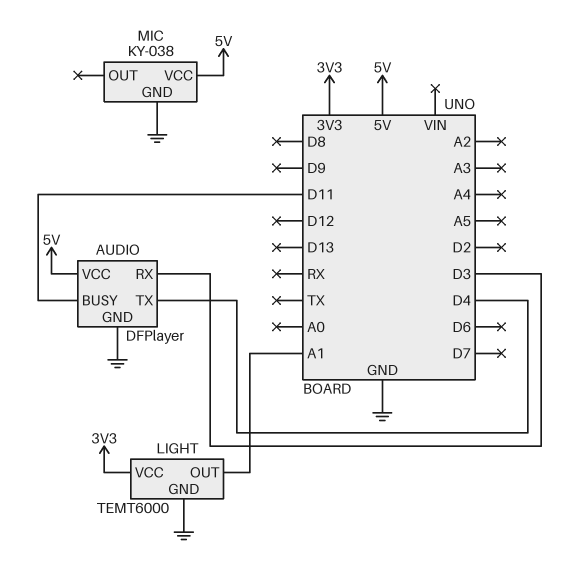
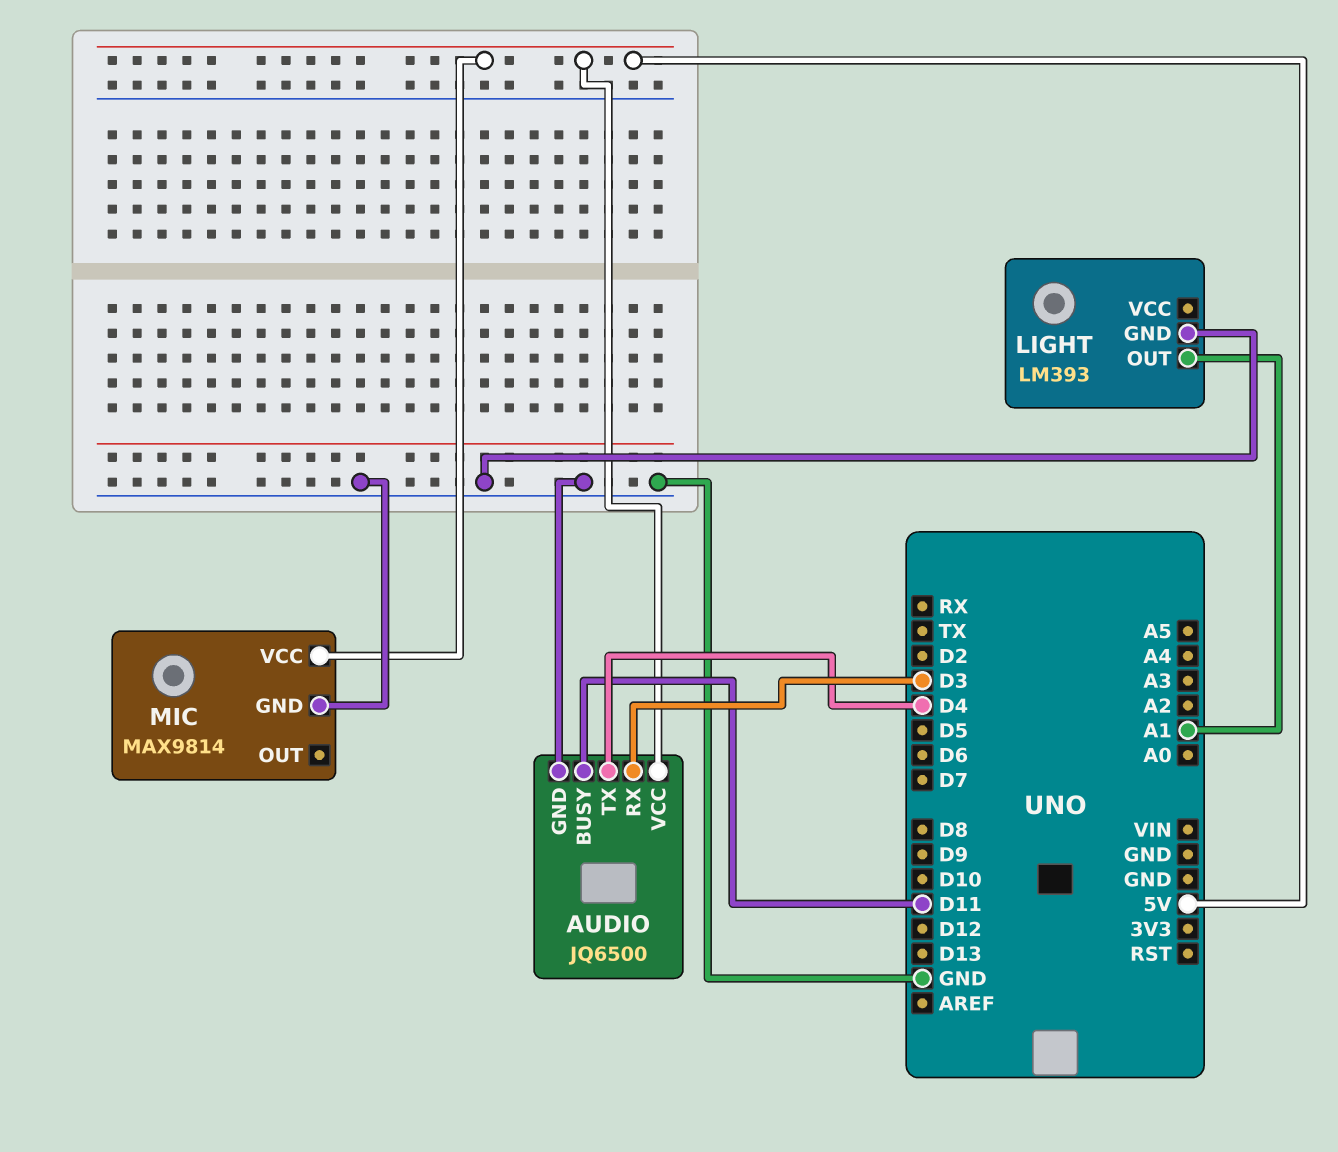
AUDIO: DFPlayer -> JQ6500
LIGHT: TEMT6000 -> LM393
LIGHT pin VCC: 3V3 -> none
MIC: KY-038 -> MAX9814

